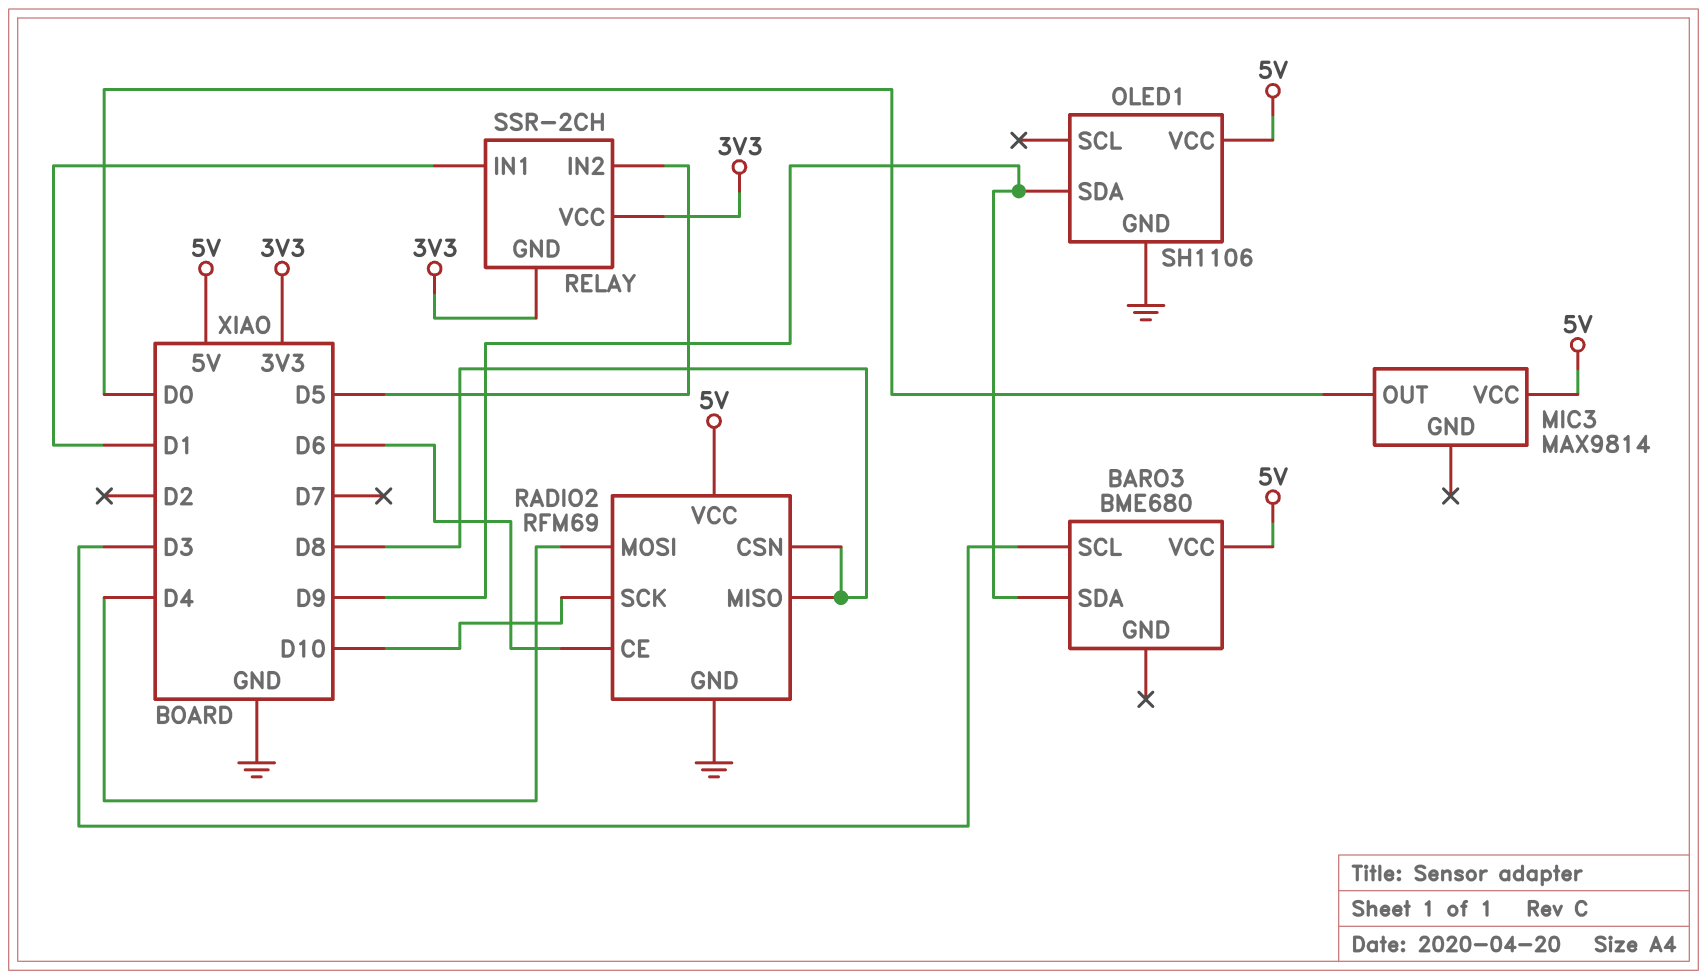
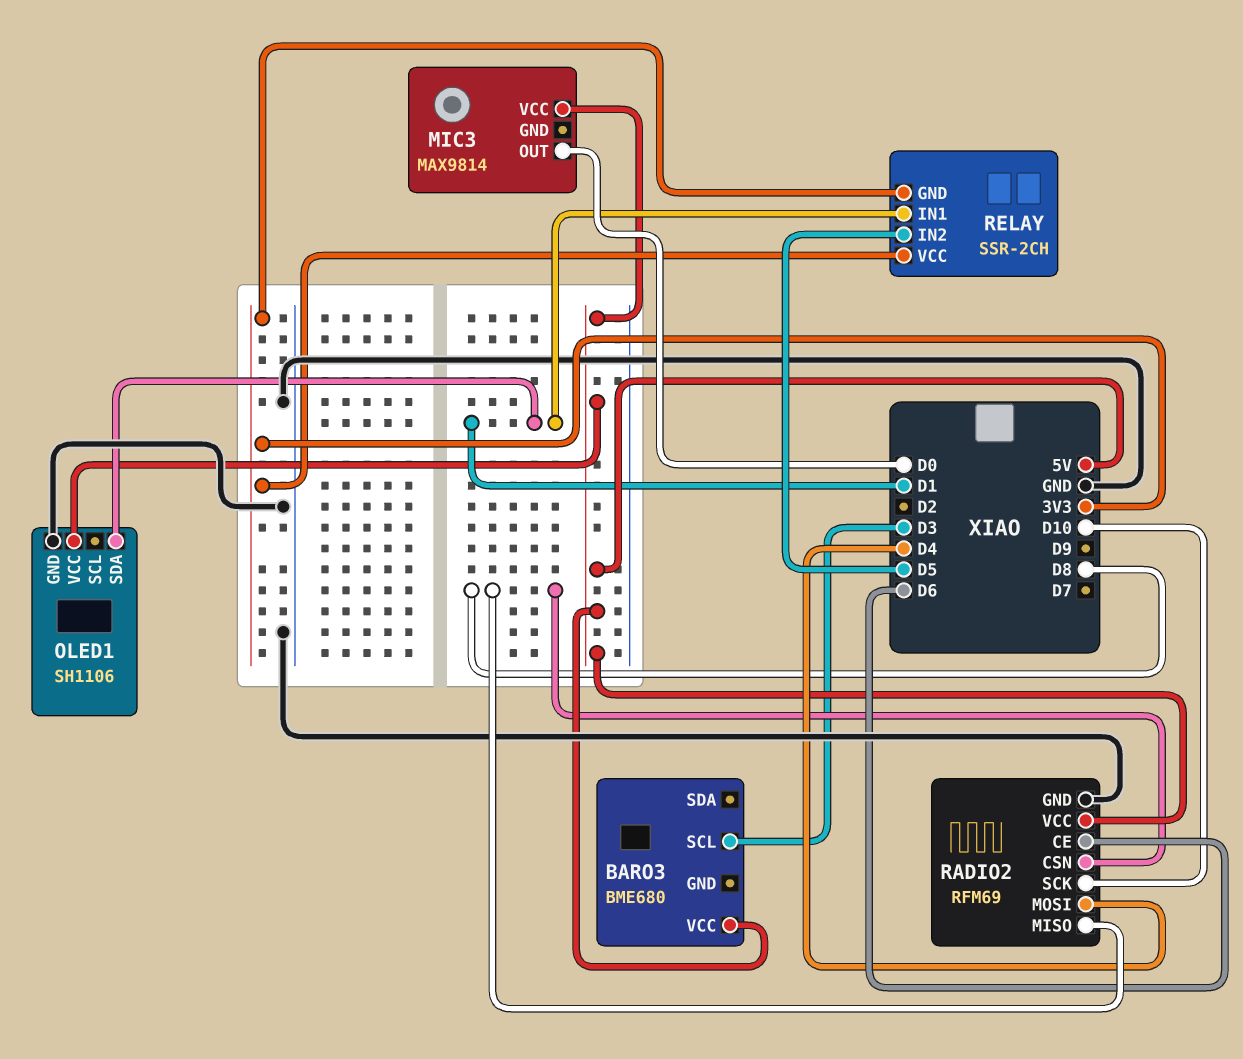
BARO3 pin SDA: D9 -> none
OLED1 pin SDA: D9 -> D1

